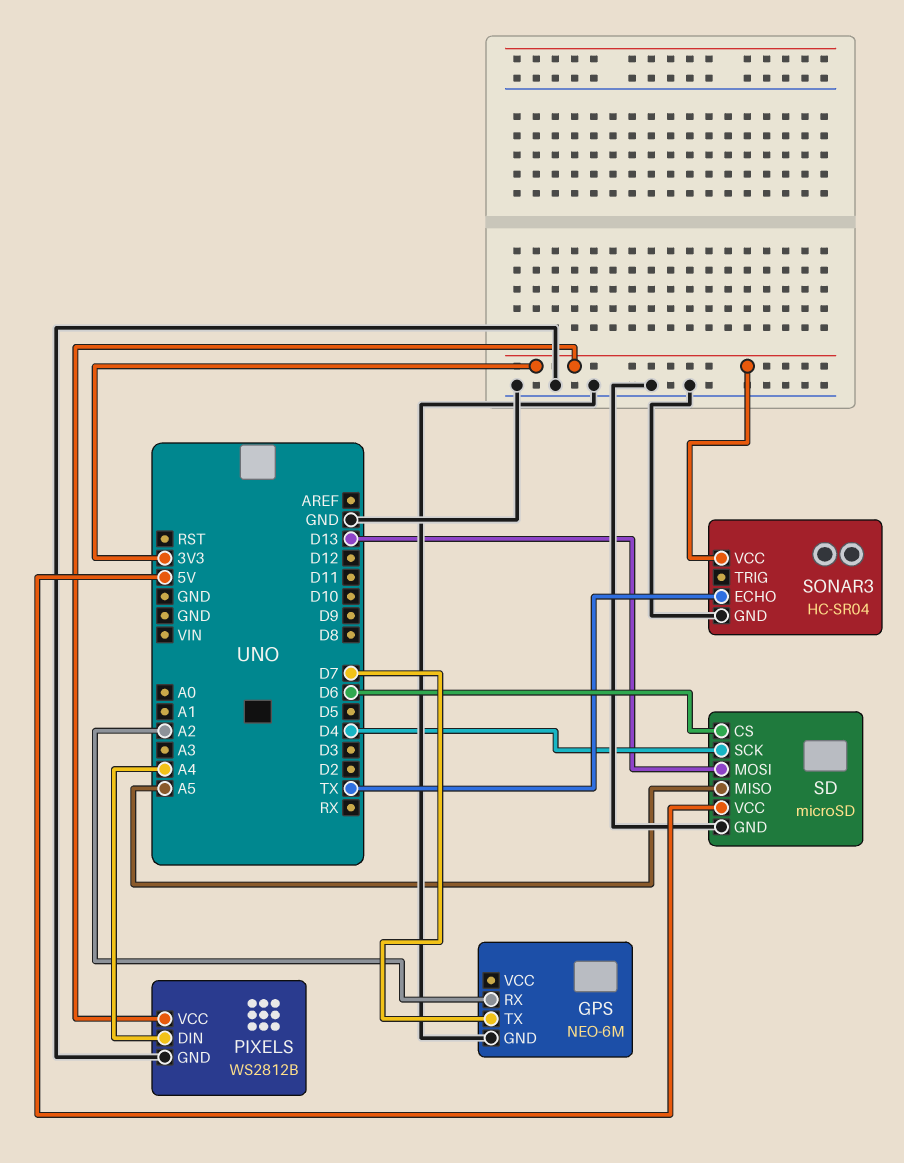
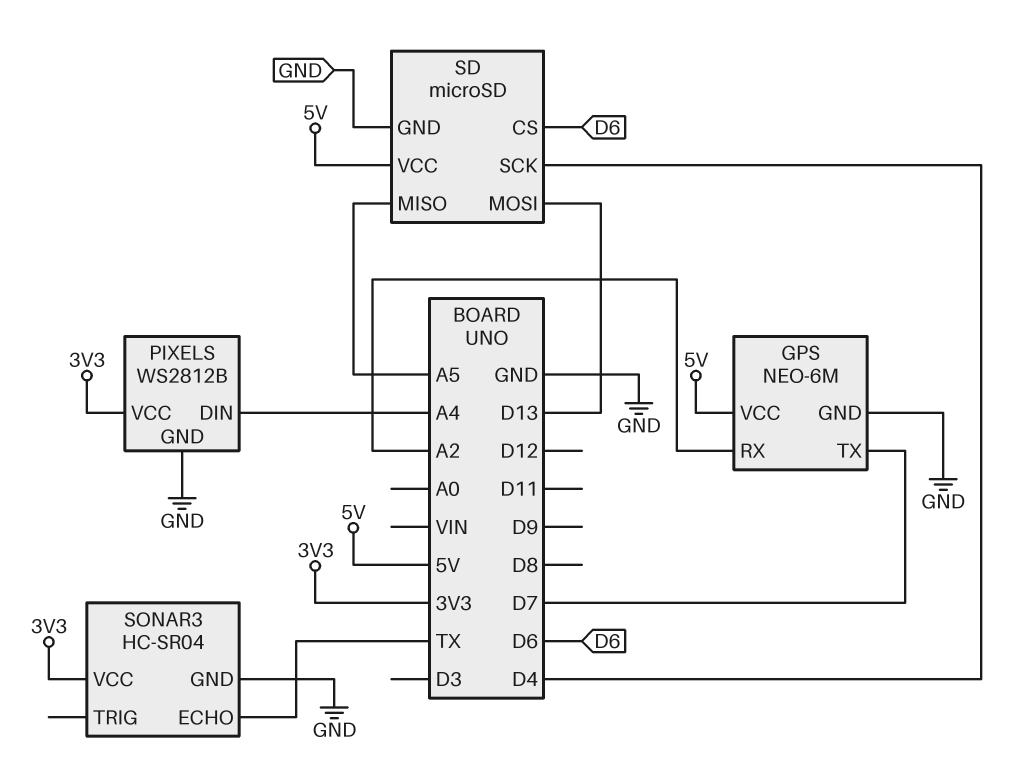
GPS pin VCC: none -> 5V

